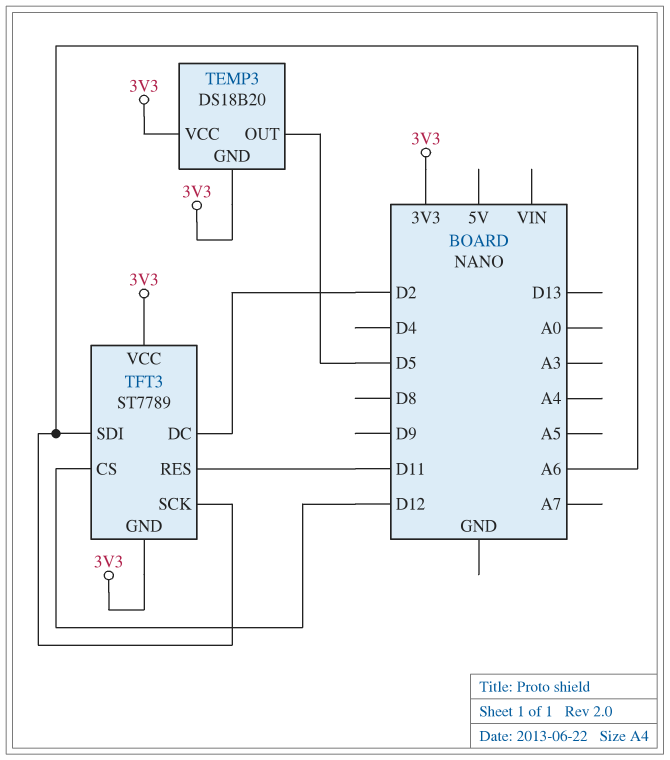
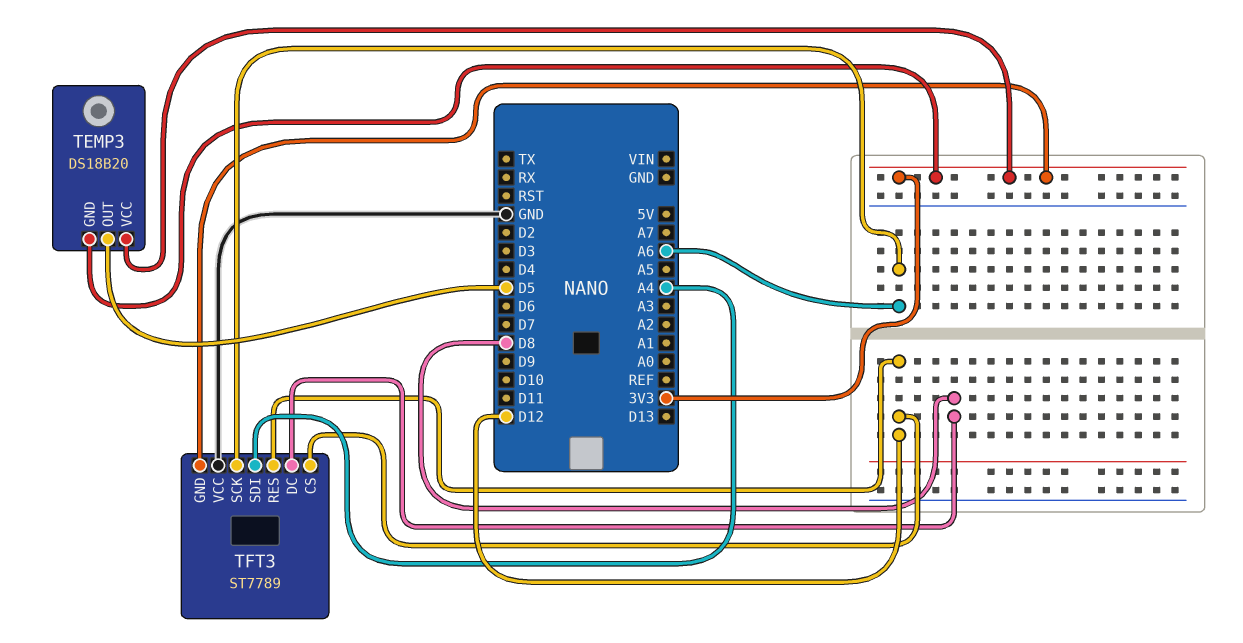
TFT3 pin DC: D2 -> D8
TFT3 pin RES: D11 -> D12
TFT3 pin SDI: A6 -> A4
TFT3 pin VCC: 3V3 -> GND

